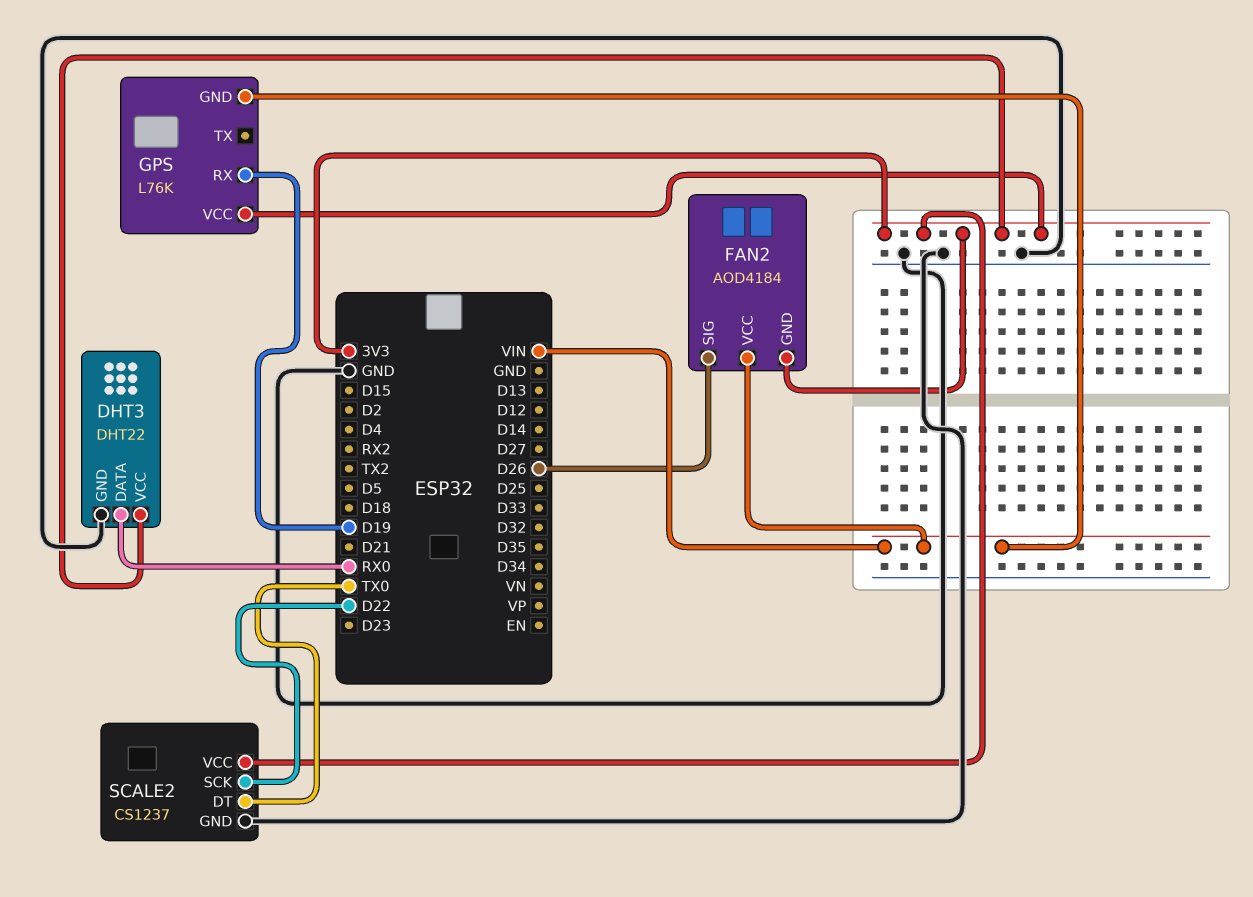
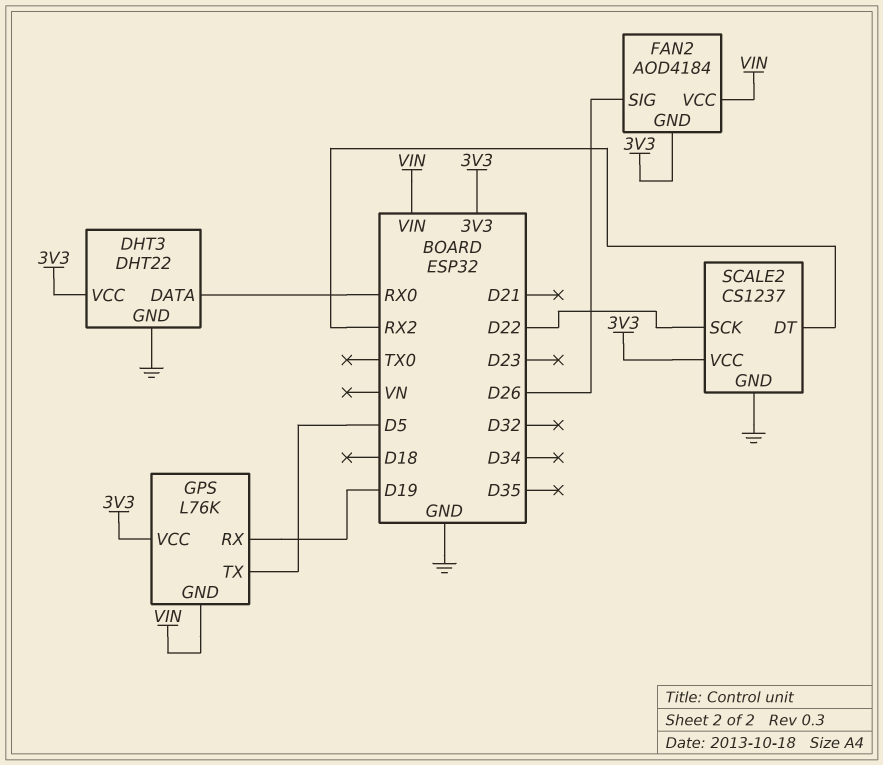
GPS pin TX: none -> D5
SCALE2 pin DT: TX0 -> RX2

